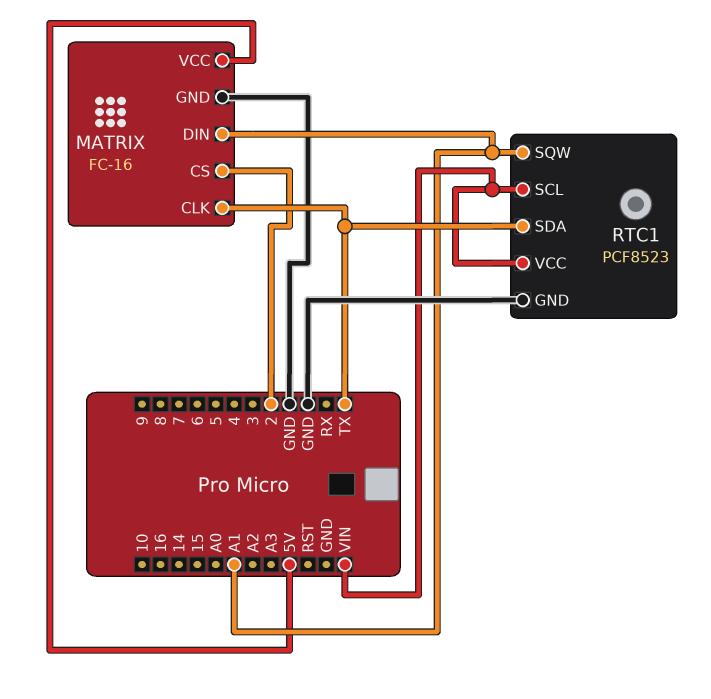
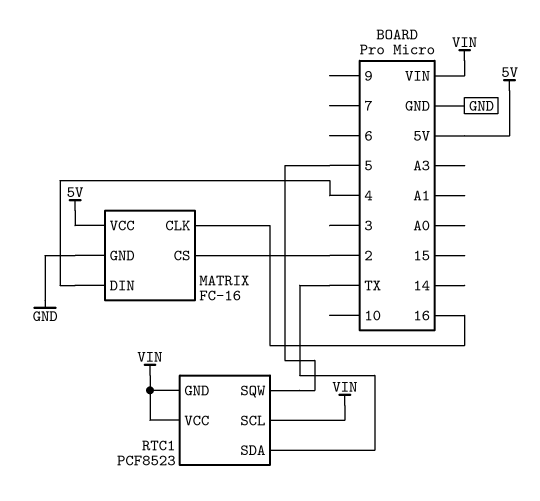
MATRIX pin CLK: TX -> 16
MATRIX pin DIN: A1 -> 4
RTC1 pin GND: GND -> VIN
RTC1 pin SQW: A1 -> 5

